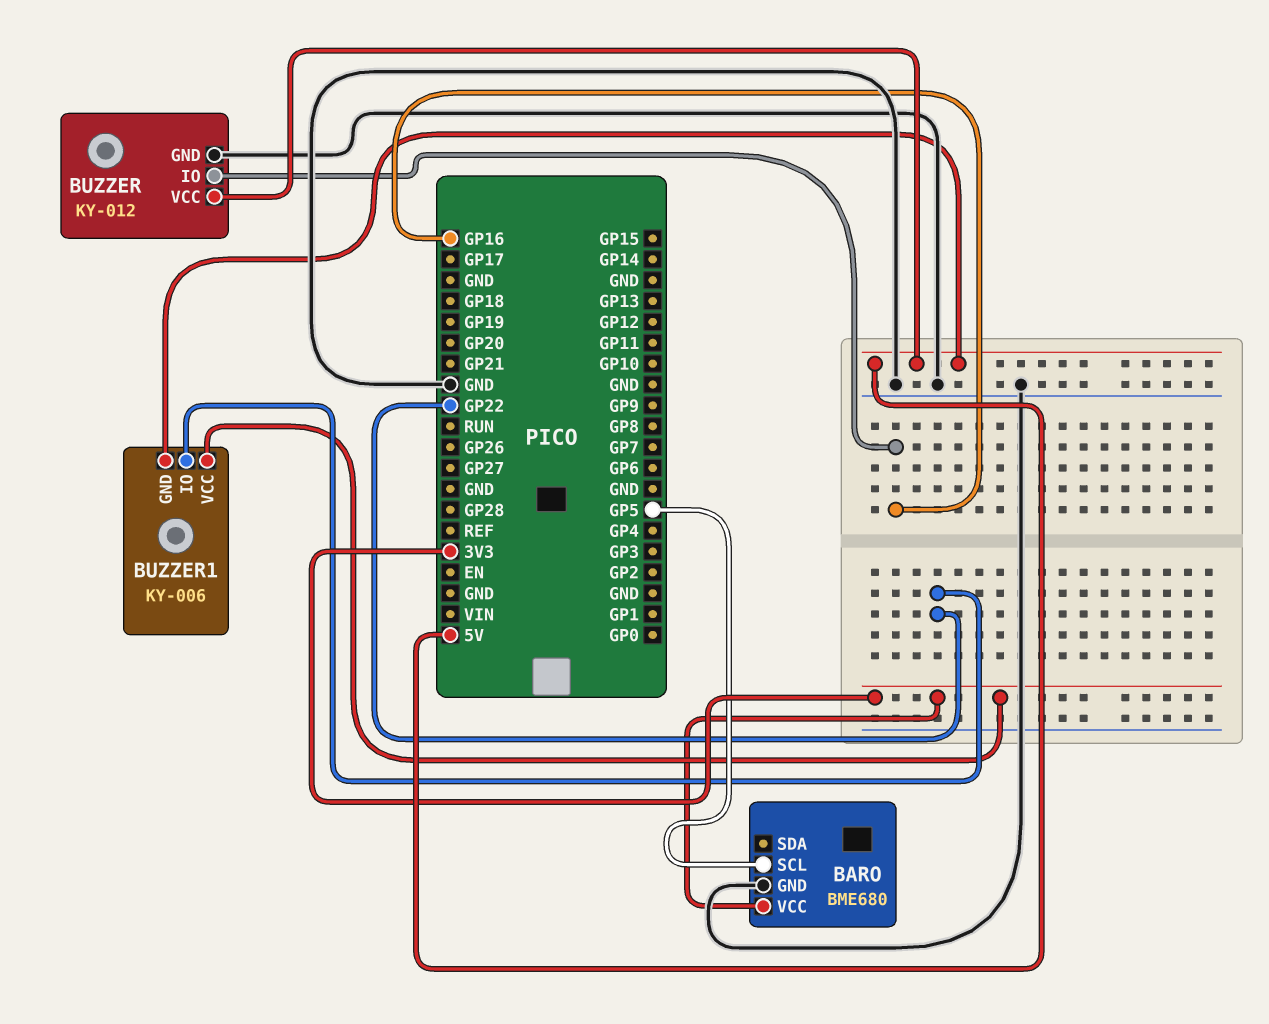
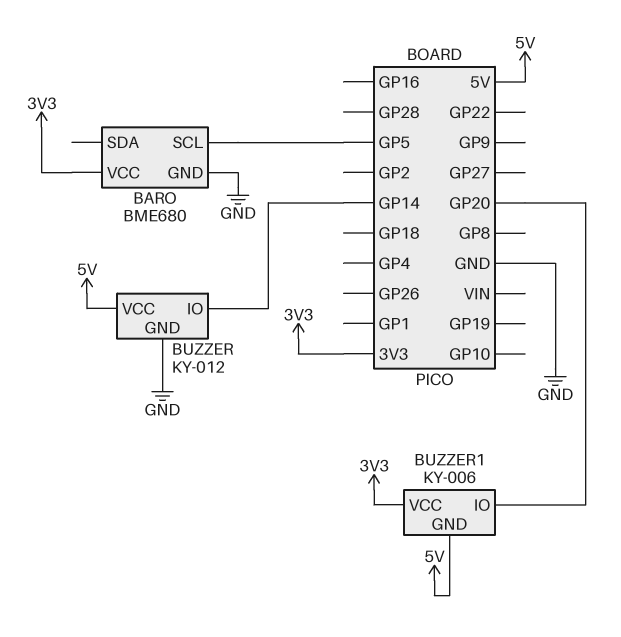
BUZZER pin IO: GP16 -> GP14
BUZZER1 pin IO: GP22 -> GP20

